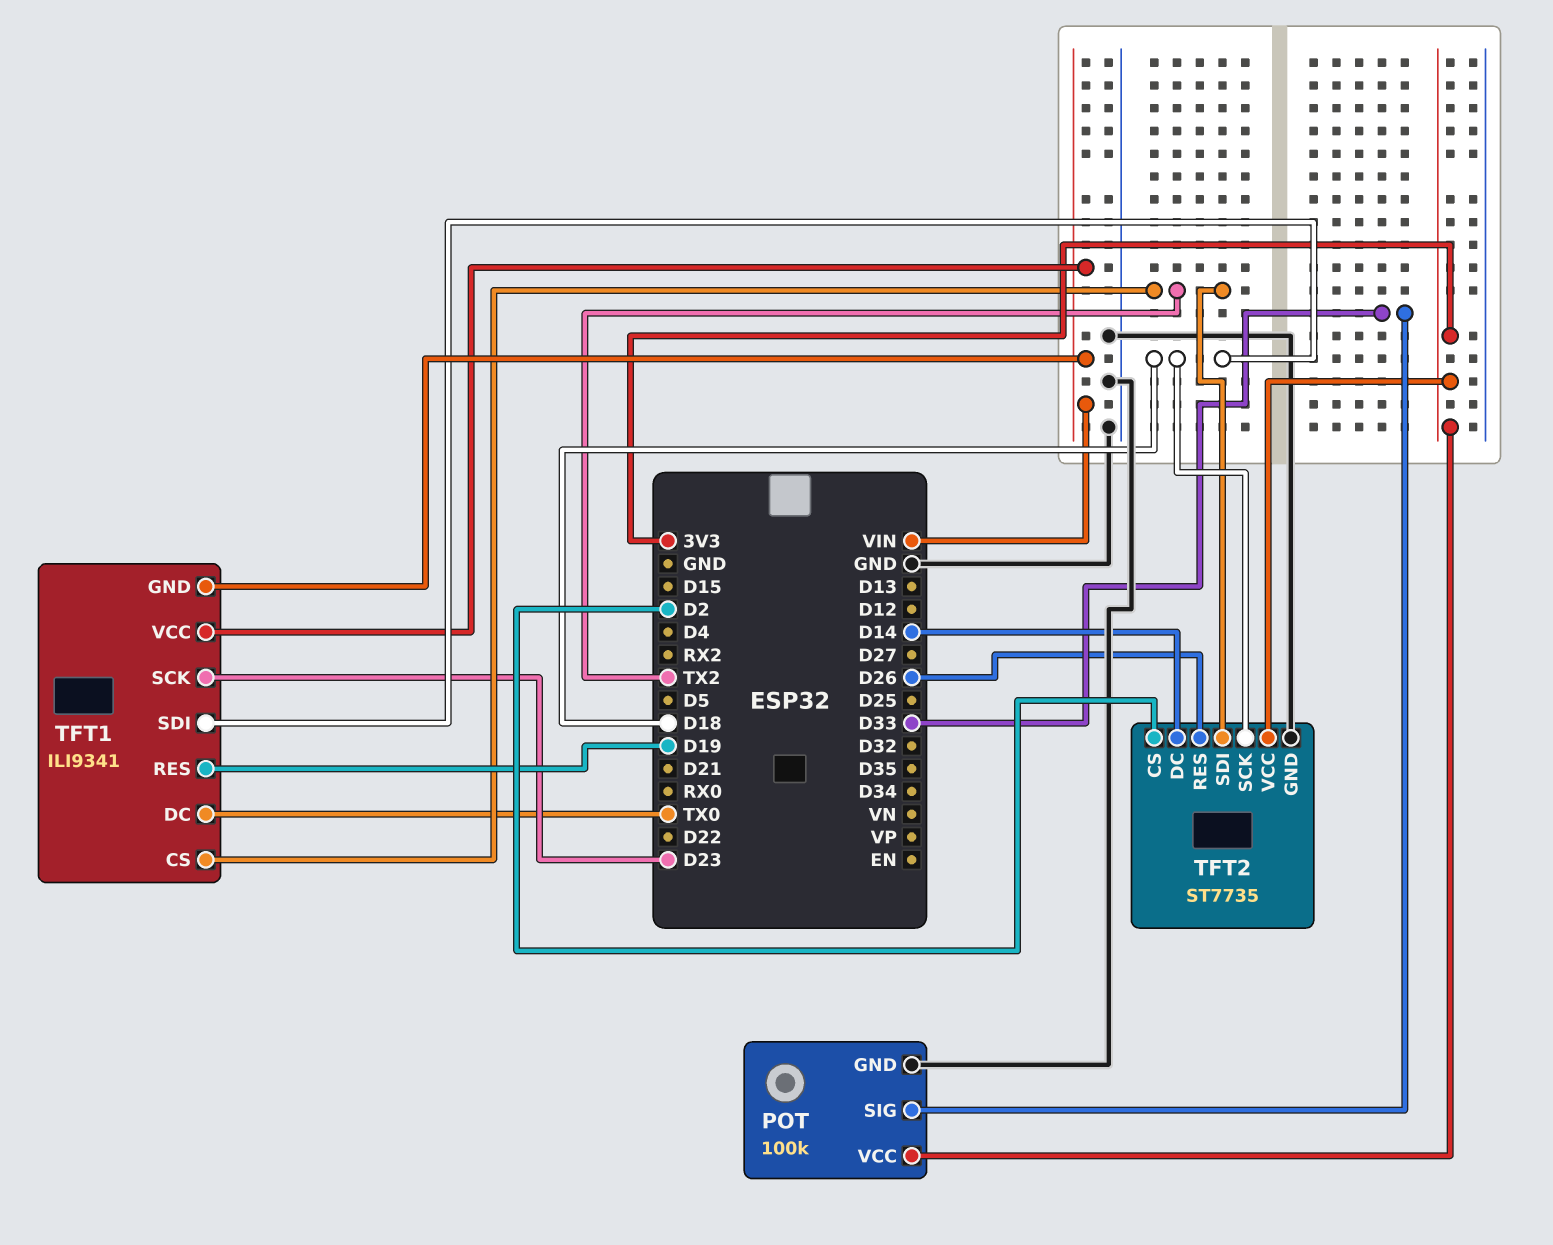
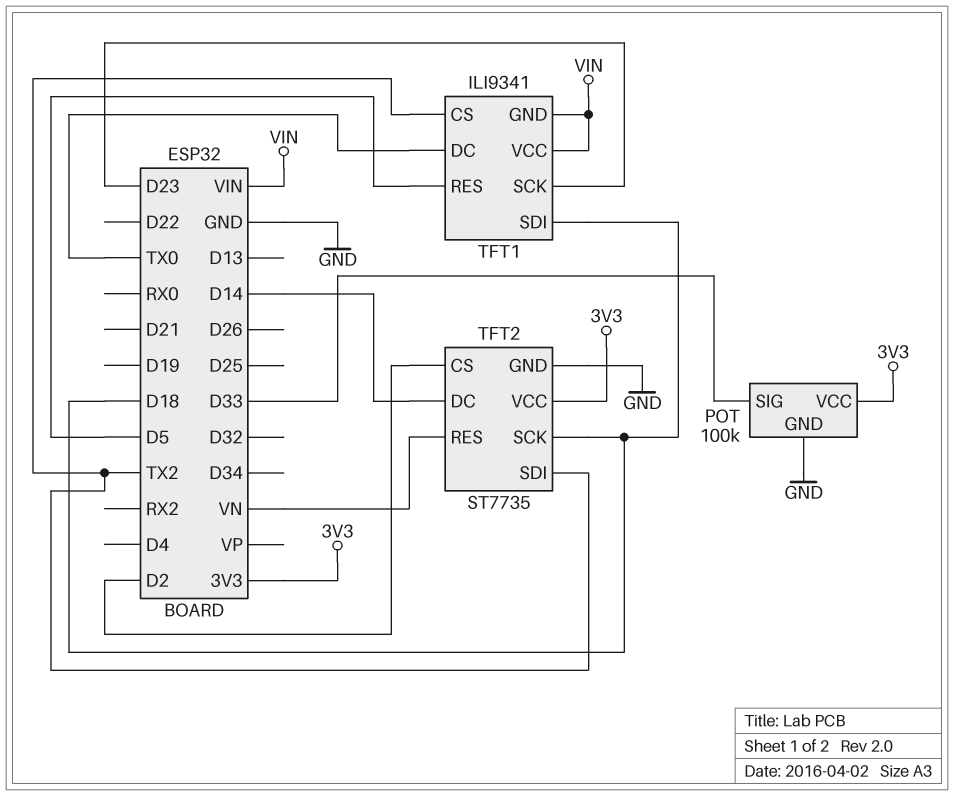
TFT1 pin RES: D19 -> D5
TFT2 pin RES: D26 -> VN

